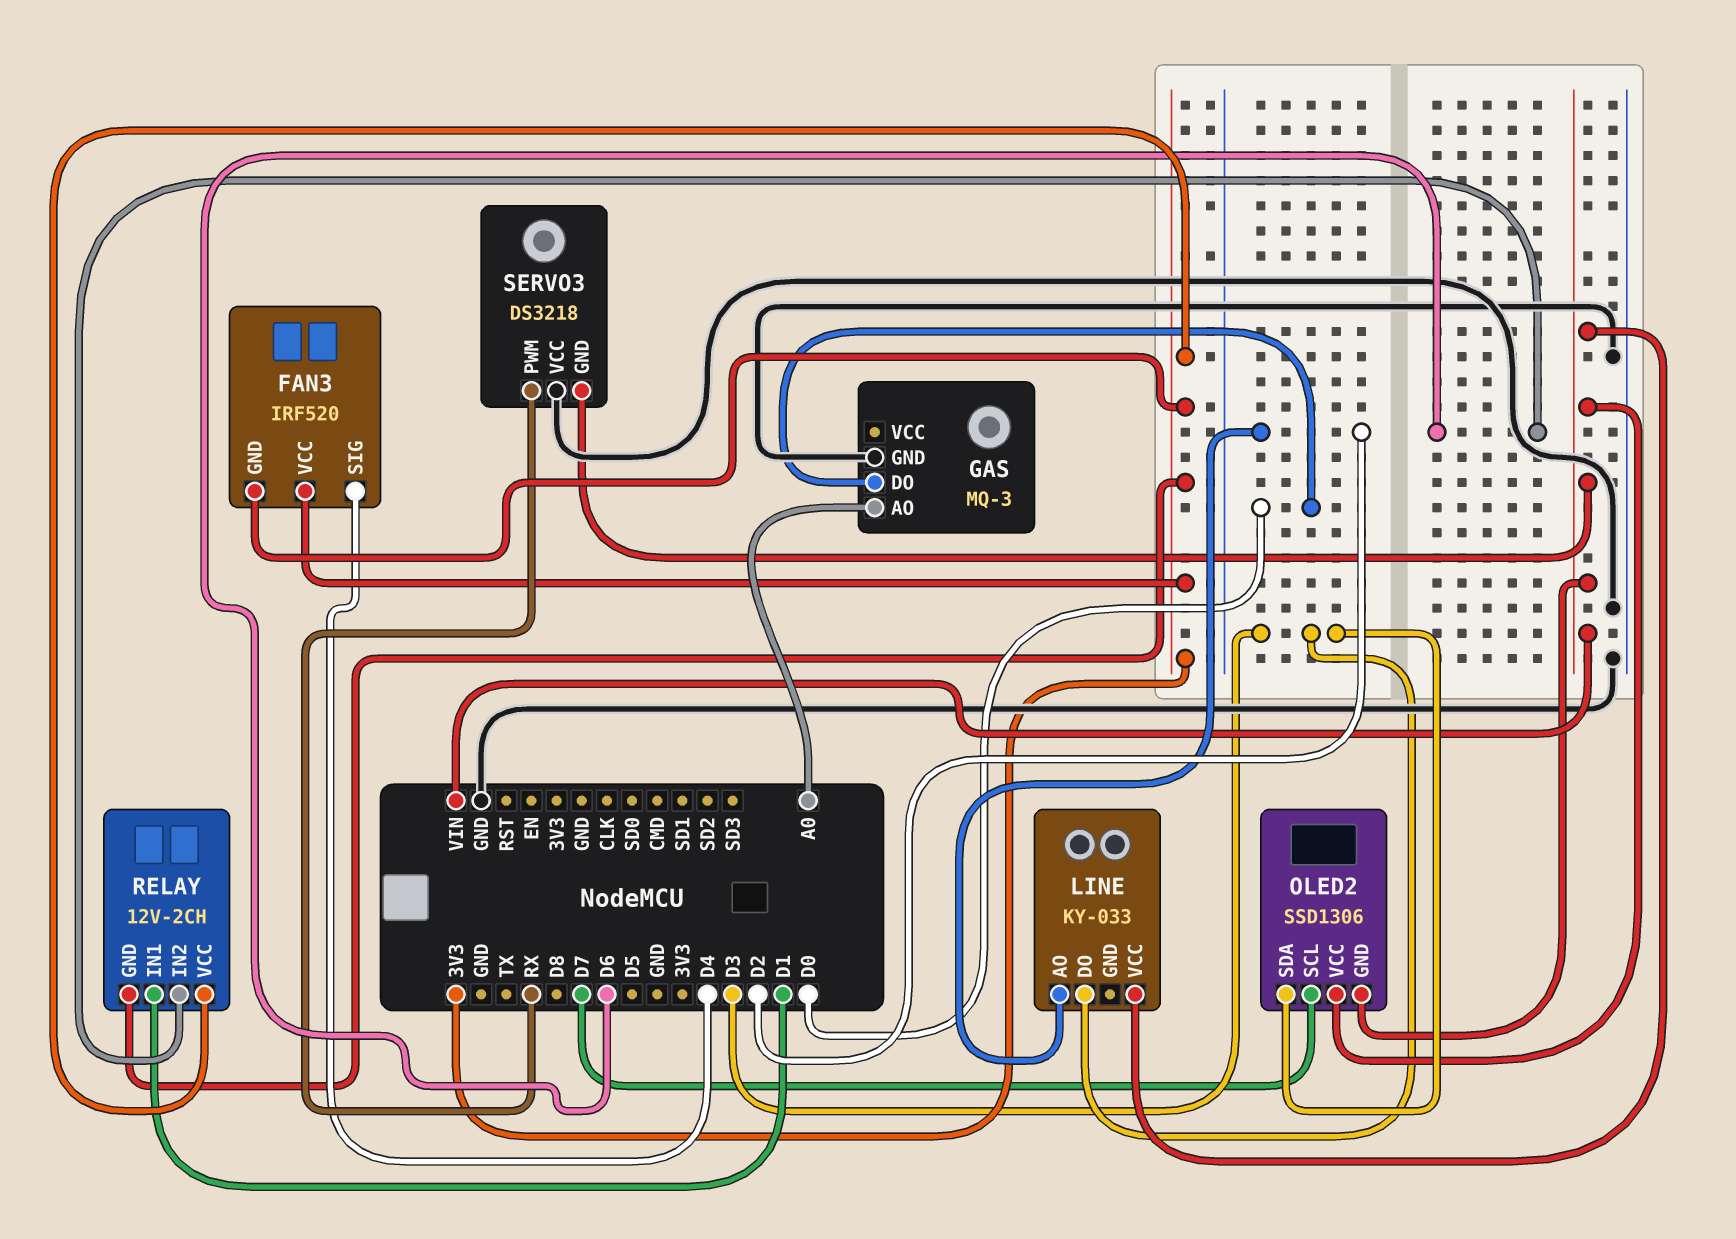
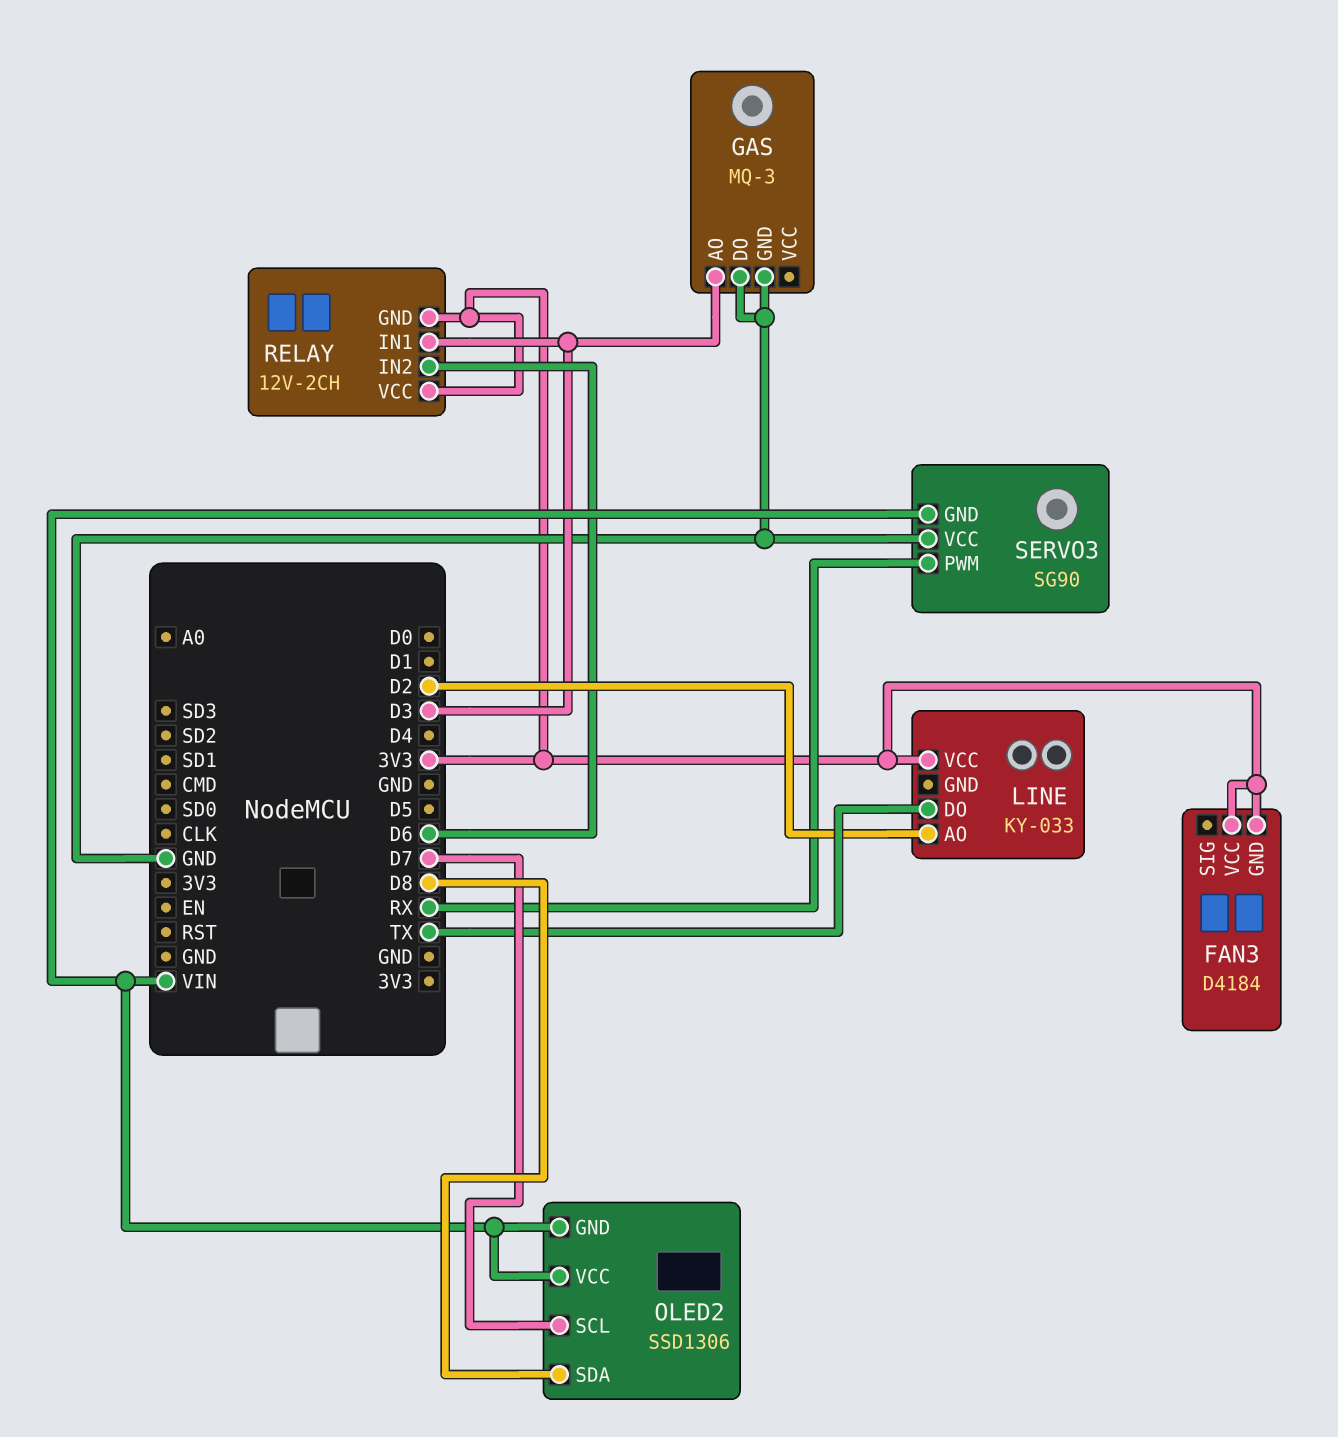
FAN3: IRF520 -> D4184
FAN3 pin SIG: D4 -> none
GAS pin AO: A0 -> D3
GAS pin DO: D0 -> GND
LINE pin DO: D3 -> TX
LINE pin VCC: VIN -> 3V3
OLED2 pin SDA: D3 -> D8
RELAY pin IN1: D1 -> D3
SERVO3: DS3218 -> SG90

